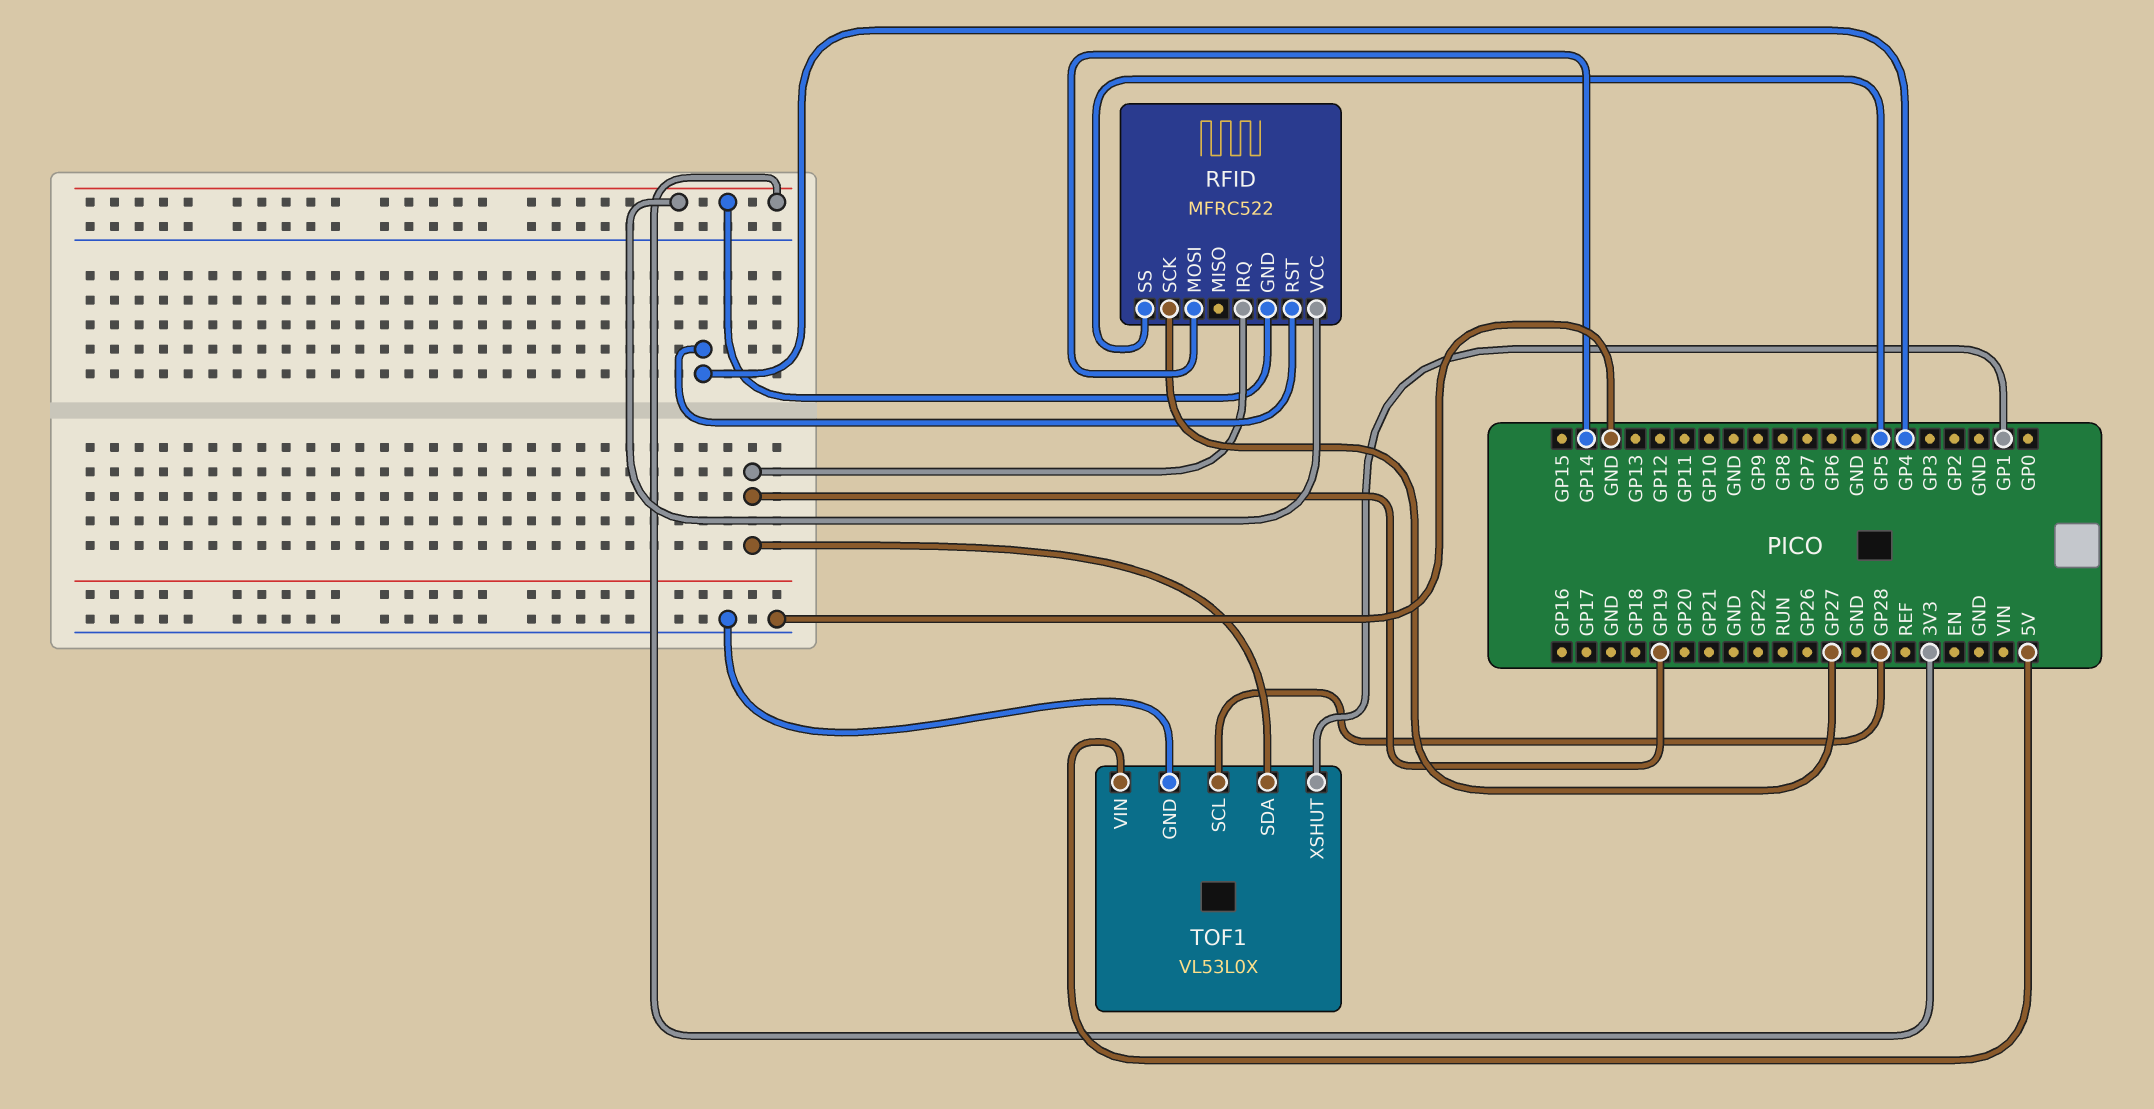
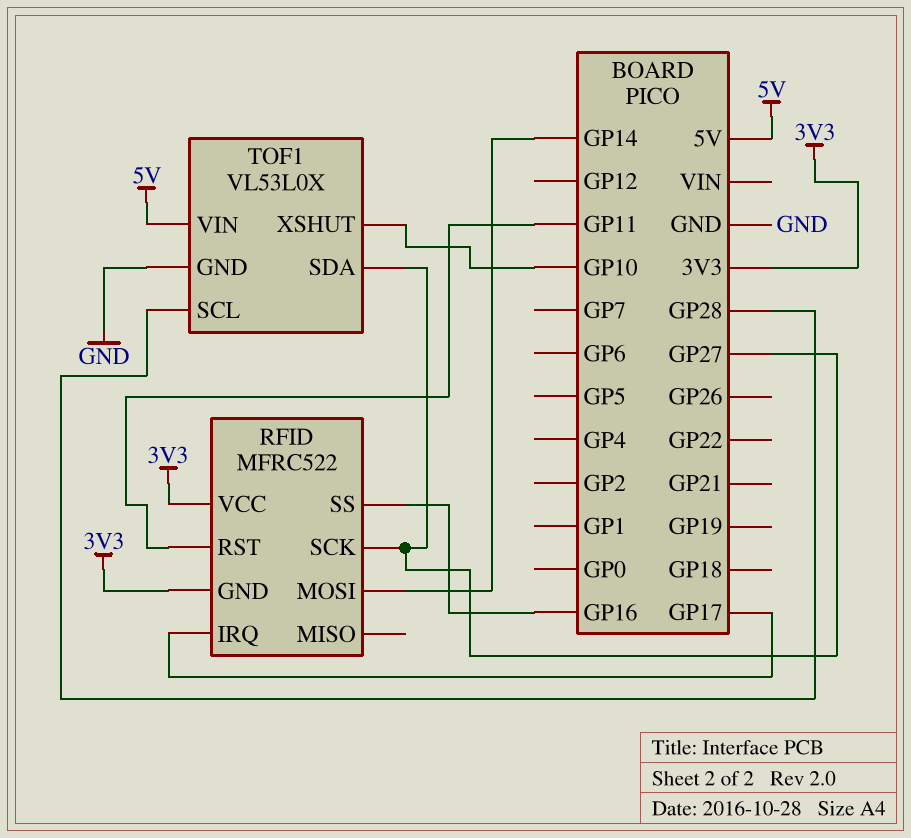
RFID pin IRQ: GP19 -> GP17
RFID pin RST: GP4 -> GP11
RFID pin SS: GP5 -> GP16
TOF1 pin SDA: GP19 -> GP27
TOF1 pin XSHUT: GP1 -> GP10

